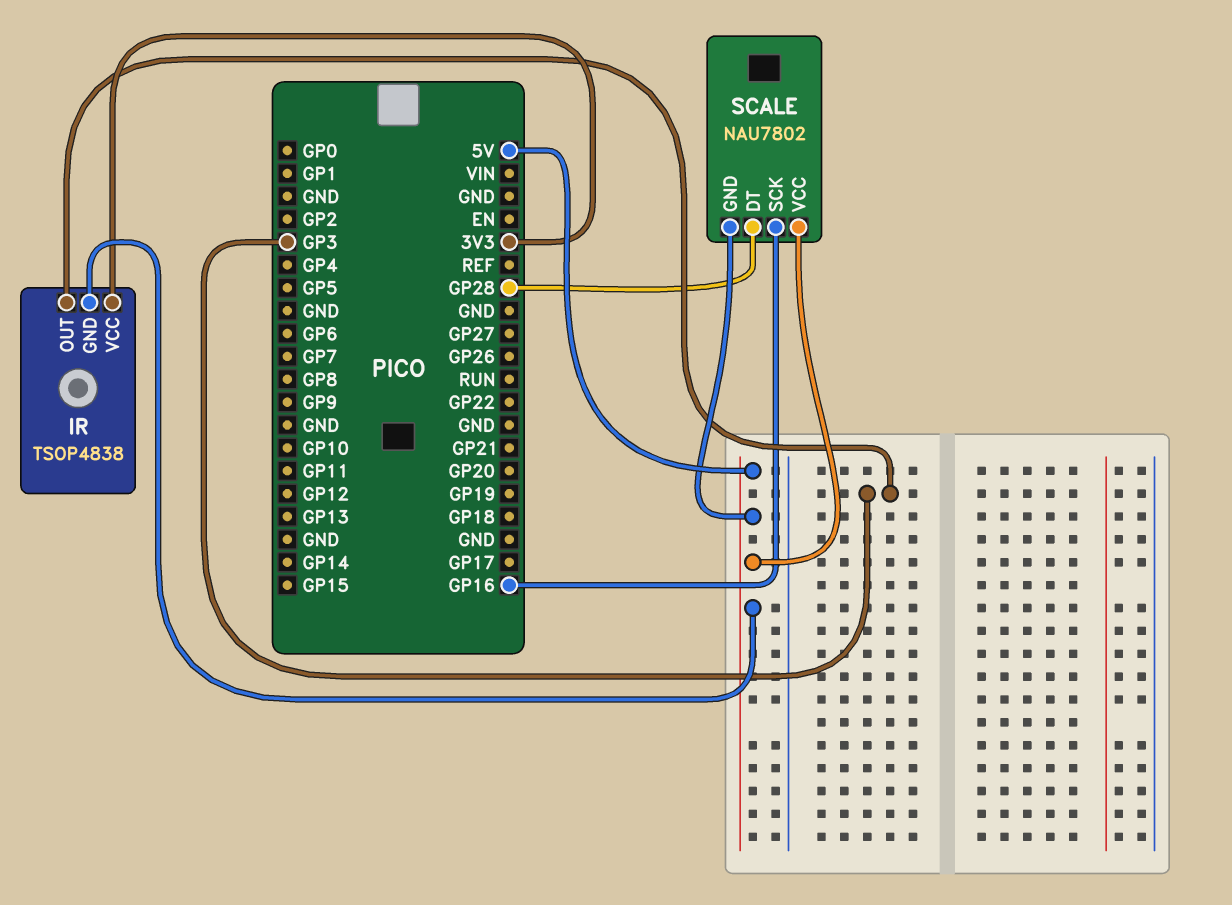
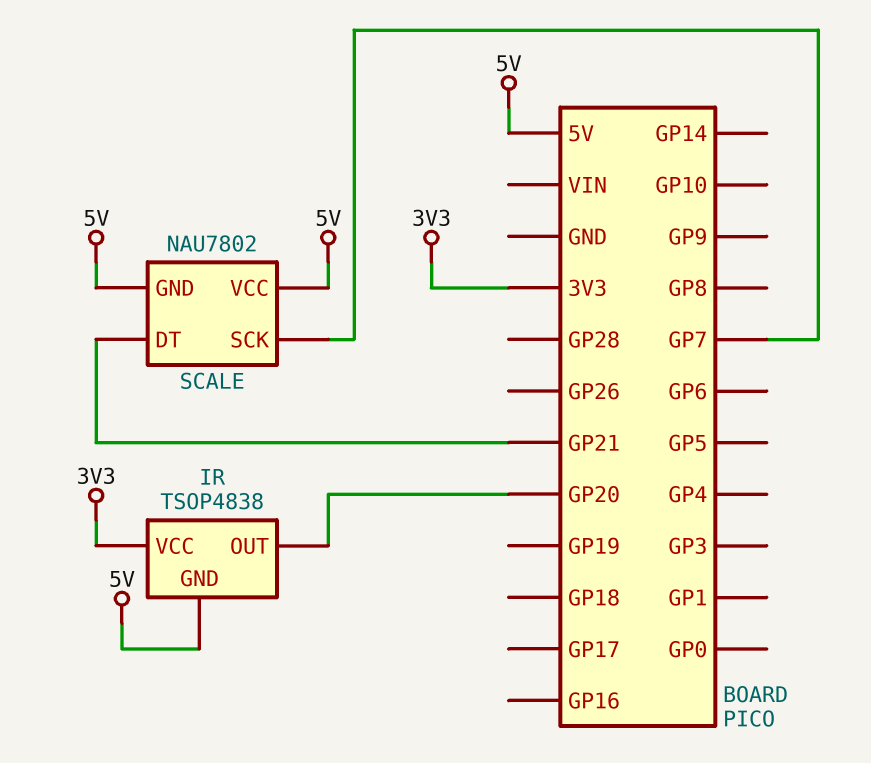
IR pin OUT: GP3 -> GP20
SCALE pin DT: GP28 -> GP21
SCALE pin SCK: GP16 -> GP7

